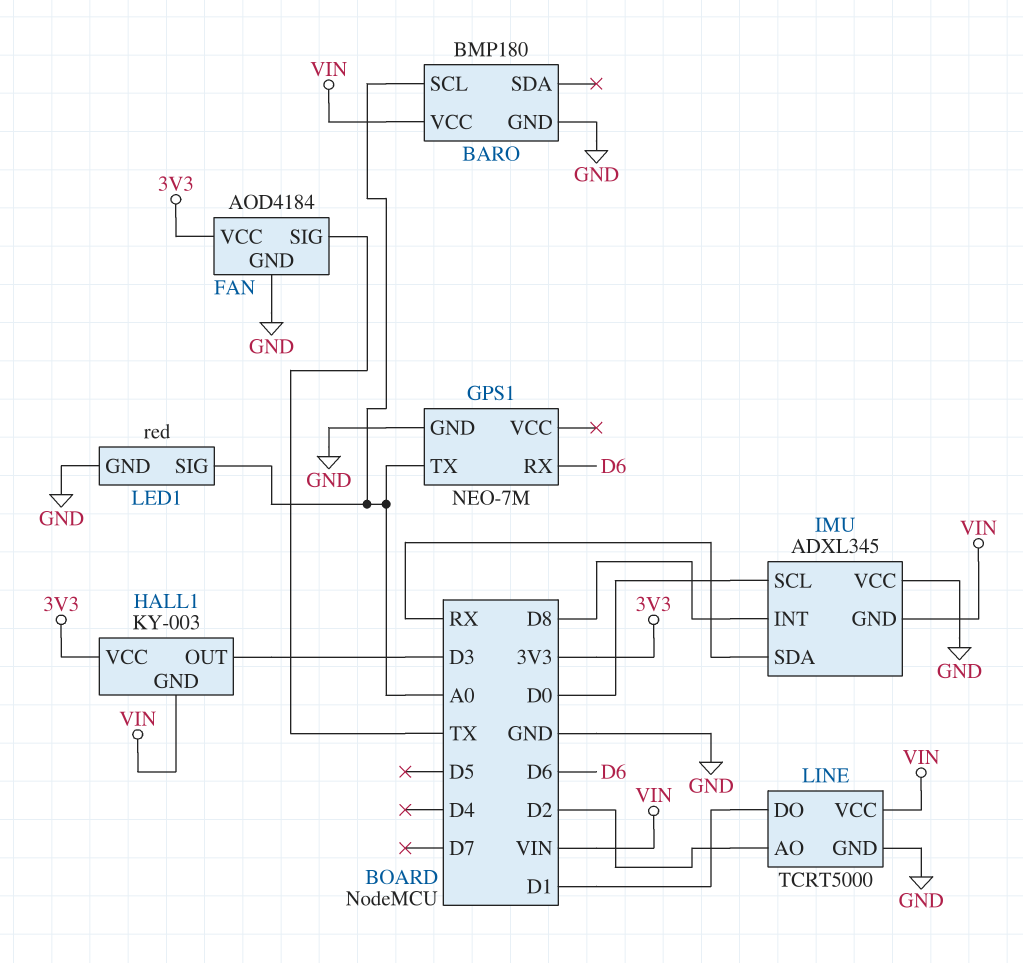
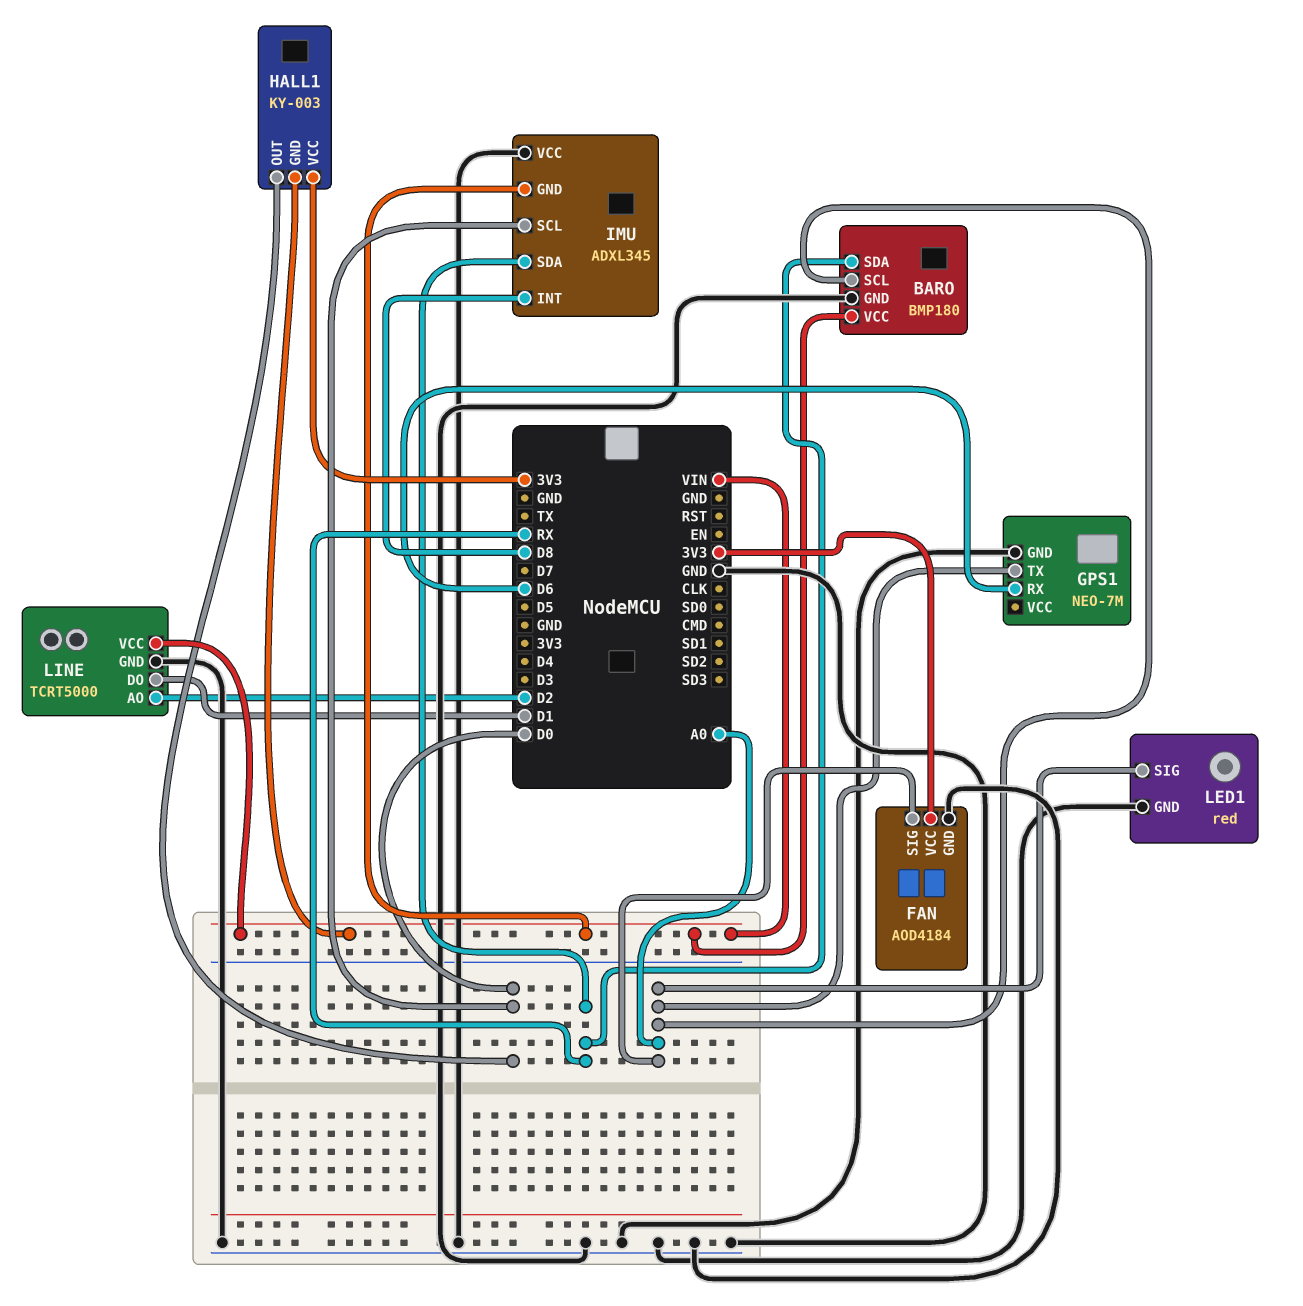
BARO pin SDA: none -> RX
FAN pin SIG: TX -> A0
HALL1 pin OUT: D3 -> D0

